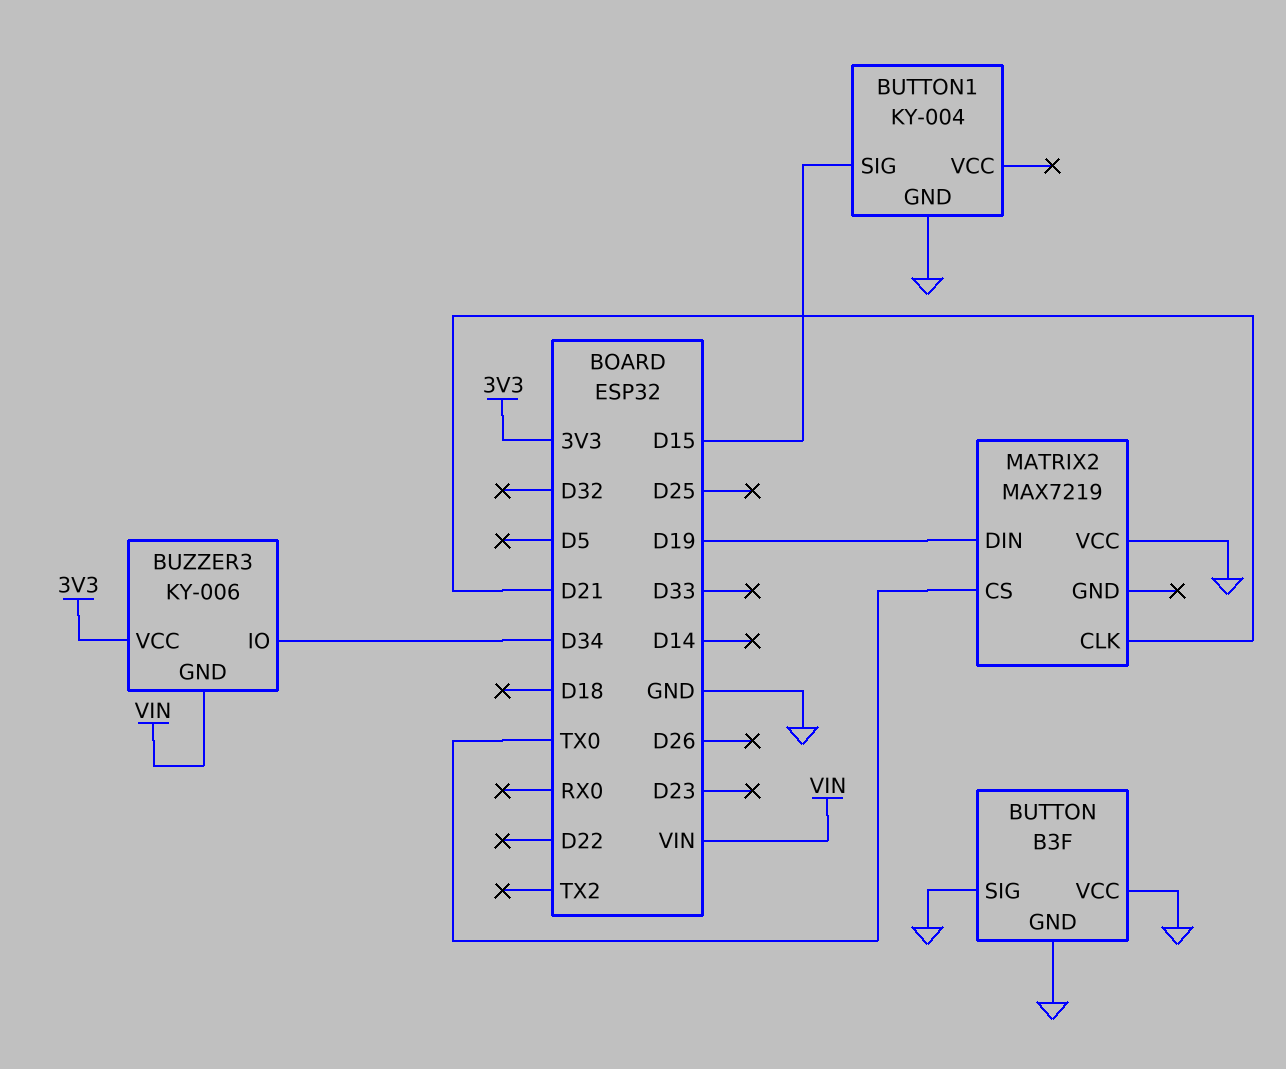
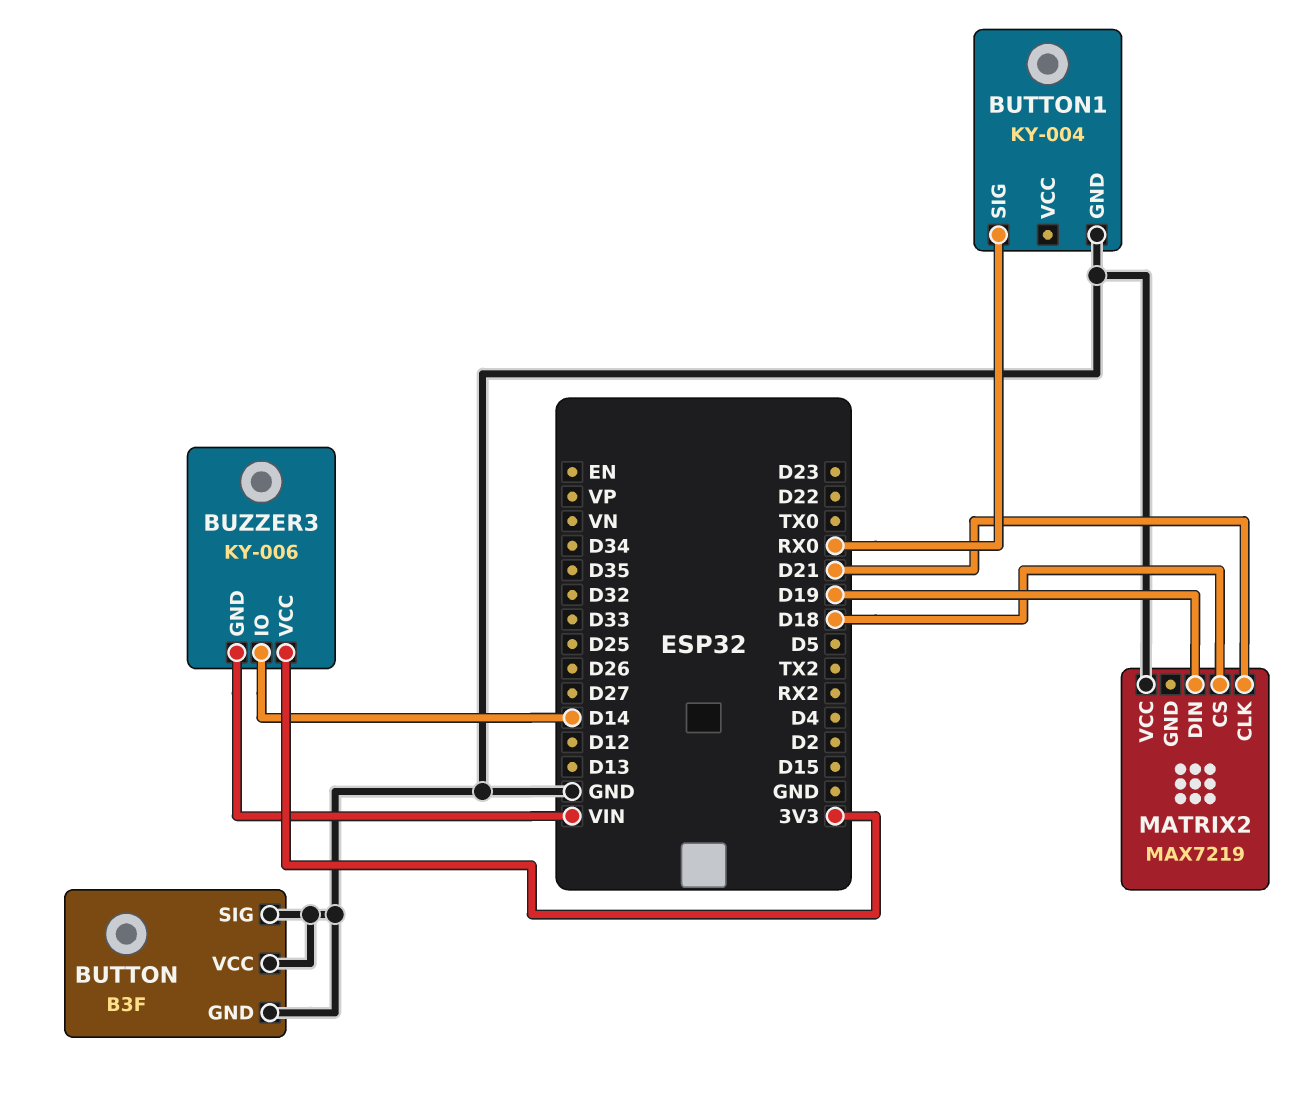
BUTTON1 pin SIG: D15 -> RX0
BUZZER3 pin IO: D34 -> D14
MATRIX2 pin CS: TX0 -> D18

